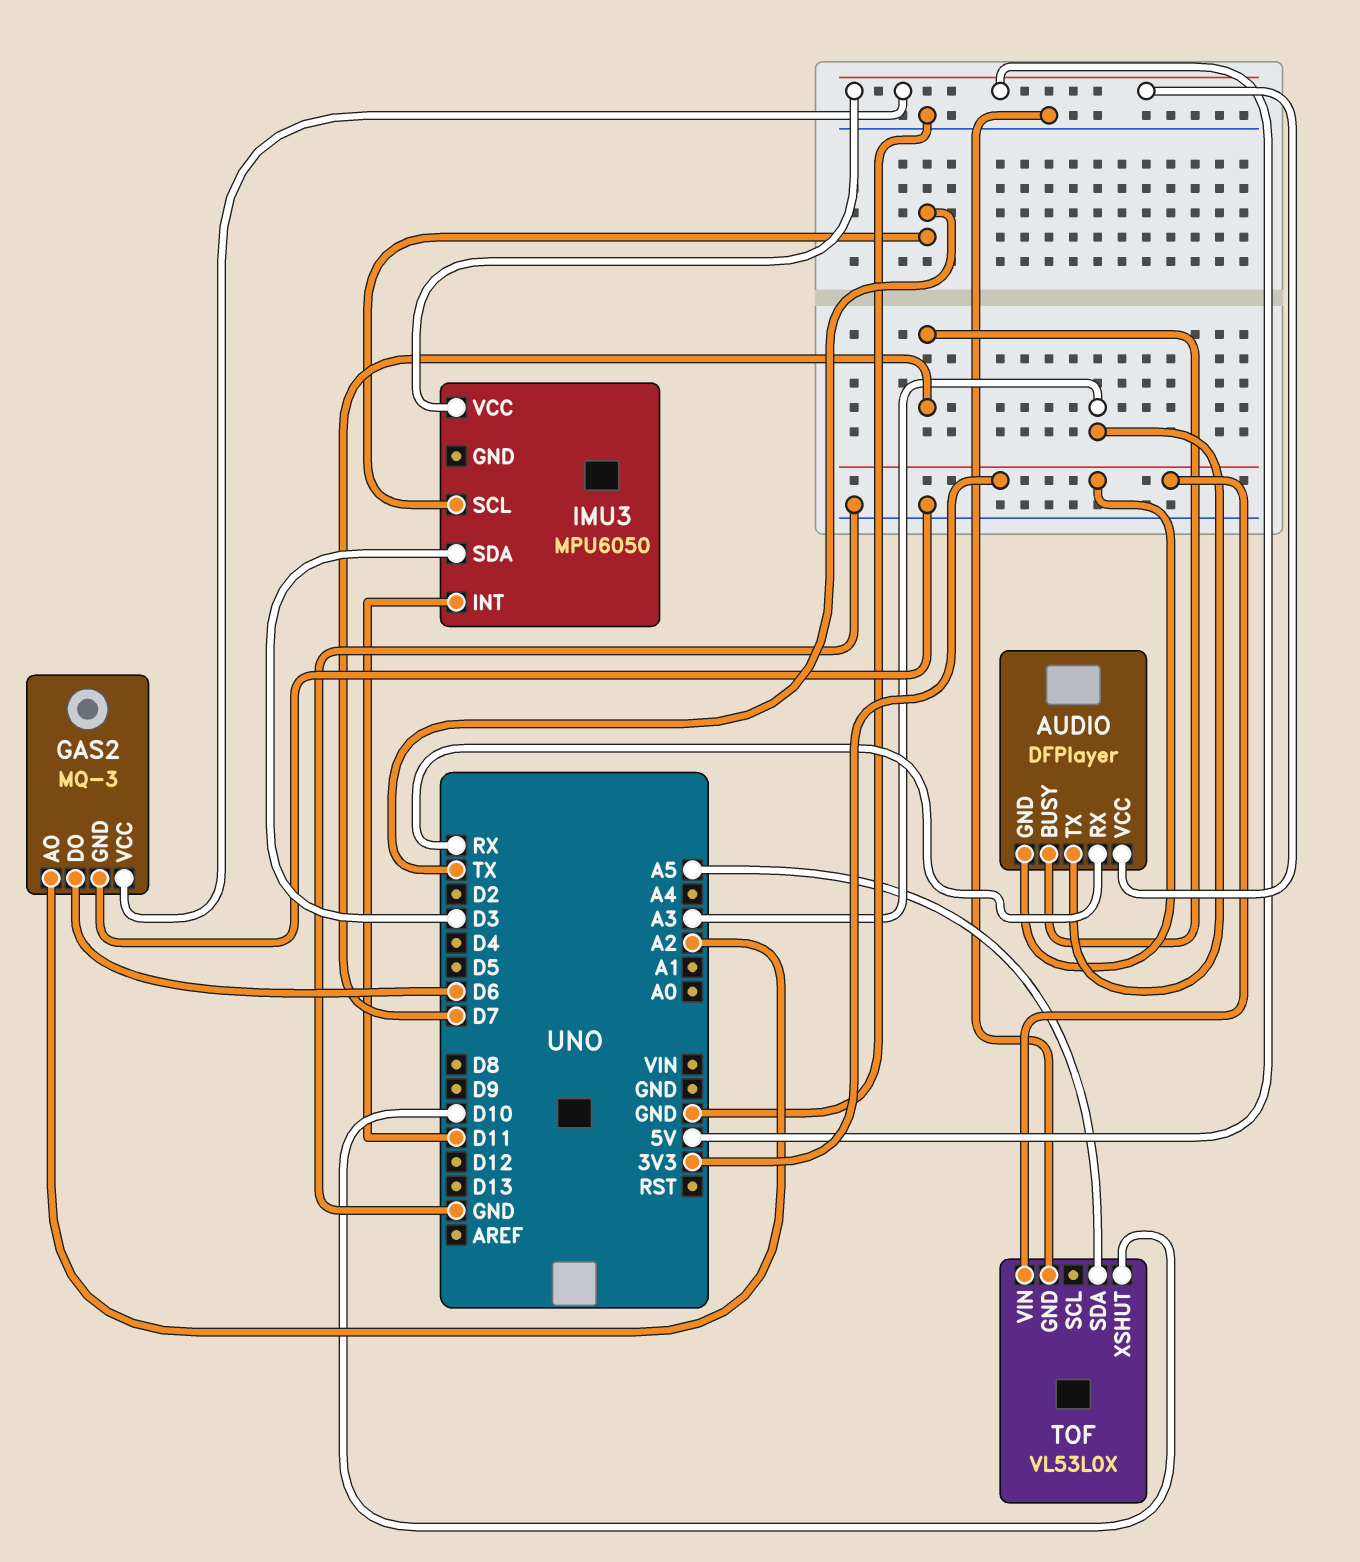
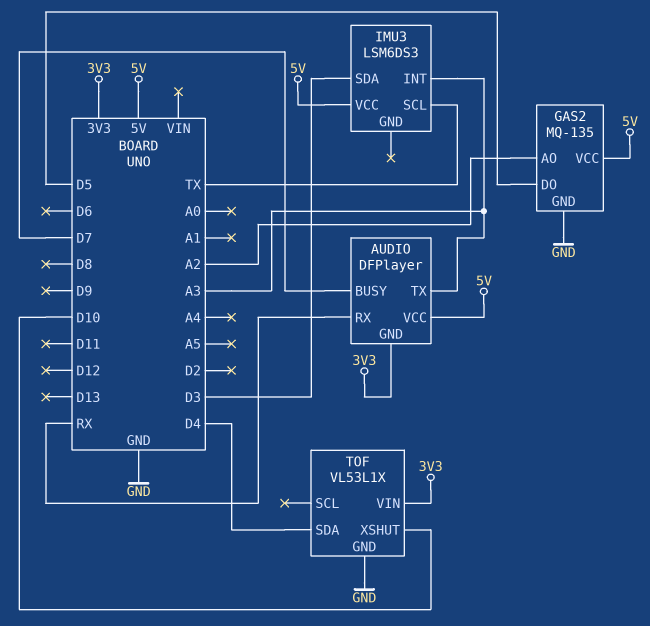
GAS2: MQ-3 -> MQ-135
GAS2 pin DO: D6 -> D5
IMU3: MPU6050 -> LSM6DS3
IMU3 pin INT: D11 -> A3
TOF: VL53L0X -> VL53L1X
TOF pin SDA: A5 -> D4

